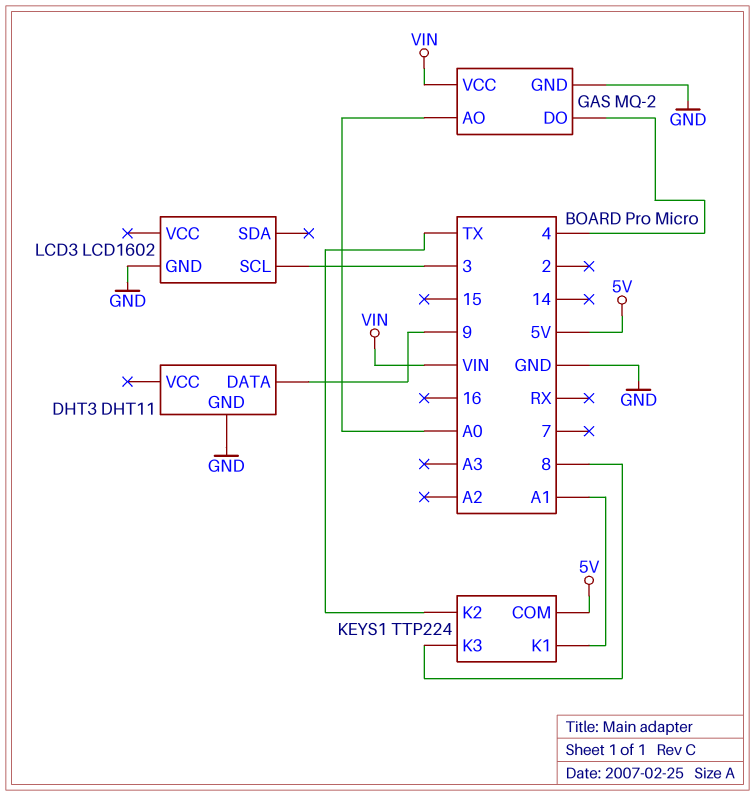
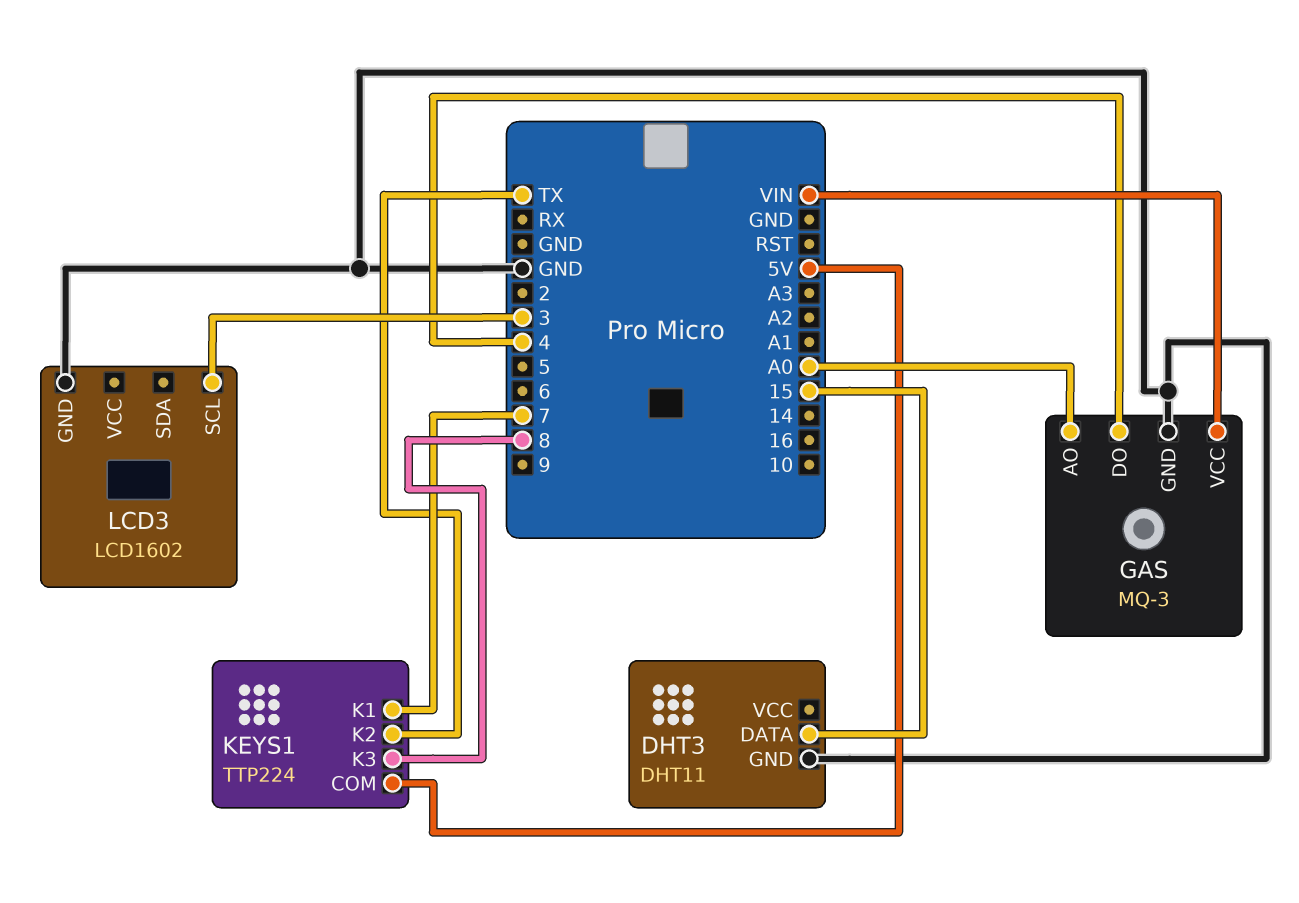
DHT3 pin DATA: 9 -> 15
GAS: MQ-2 -> MQ-3
KEYS1 pin K1: A1 -> 7

